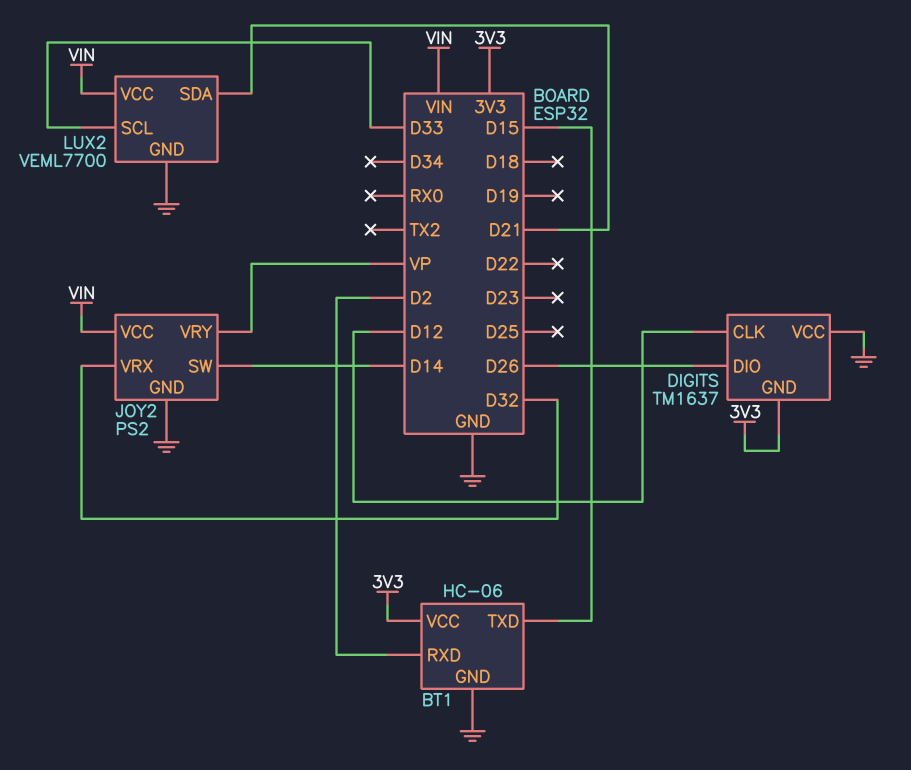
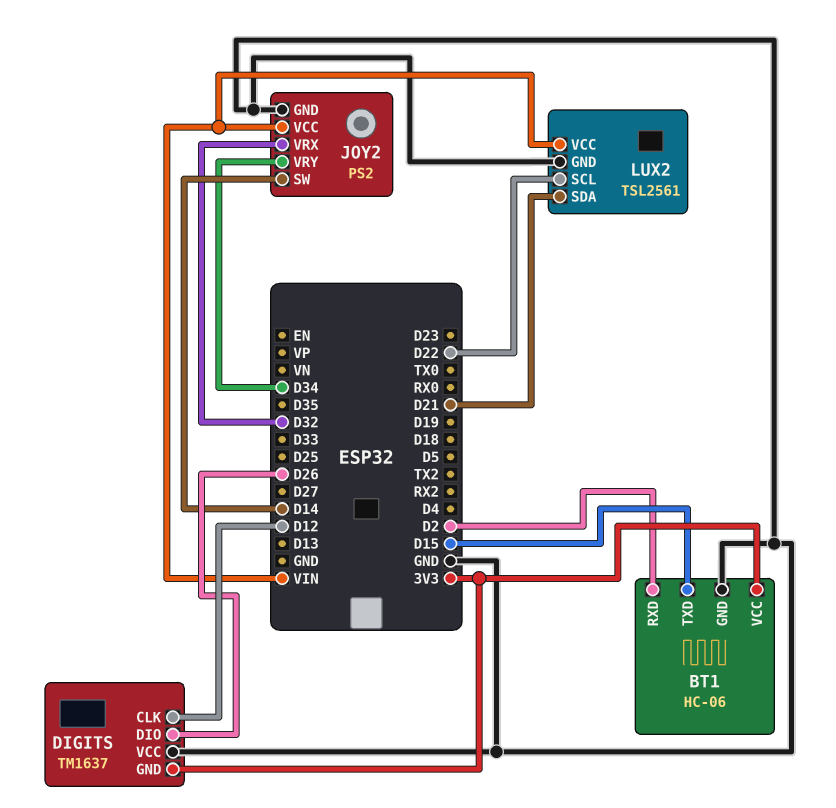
JOY2 pin VRY: VP -> D34
LUX2: VEML7700 -> TSL2561
LUX2 pin SCL: D33 -> D22

